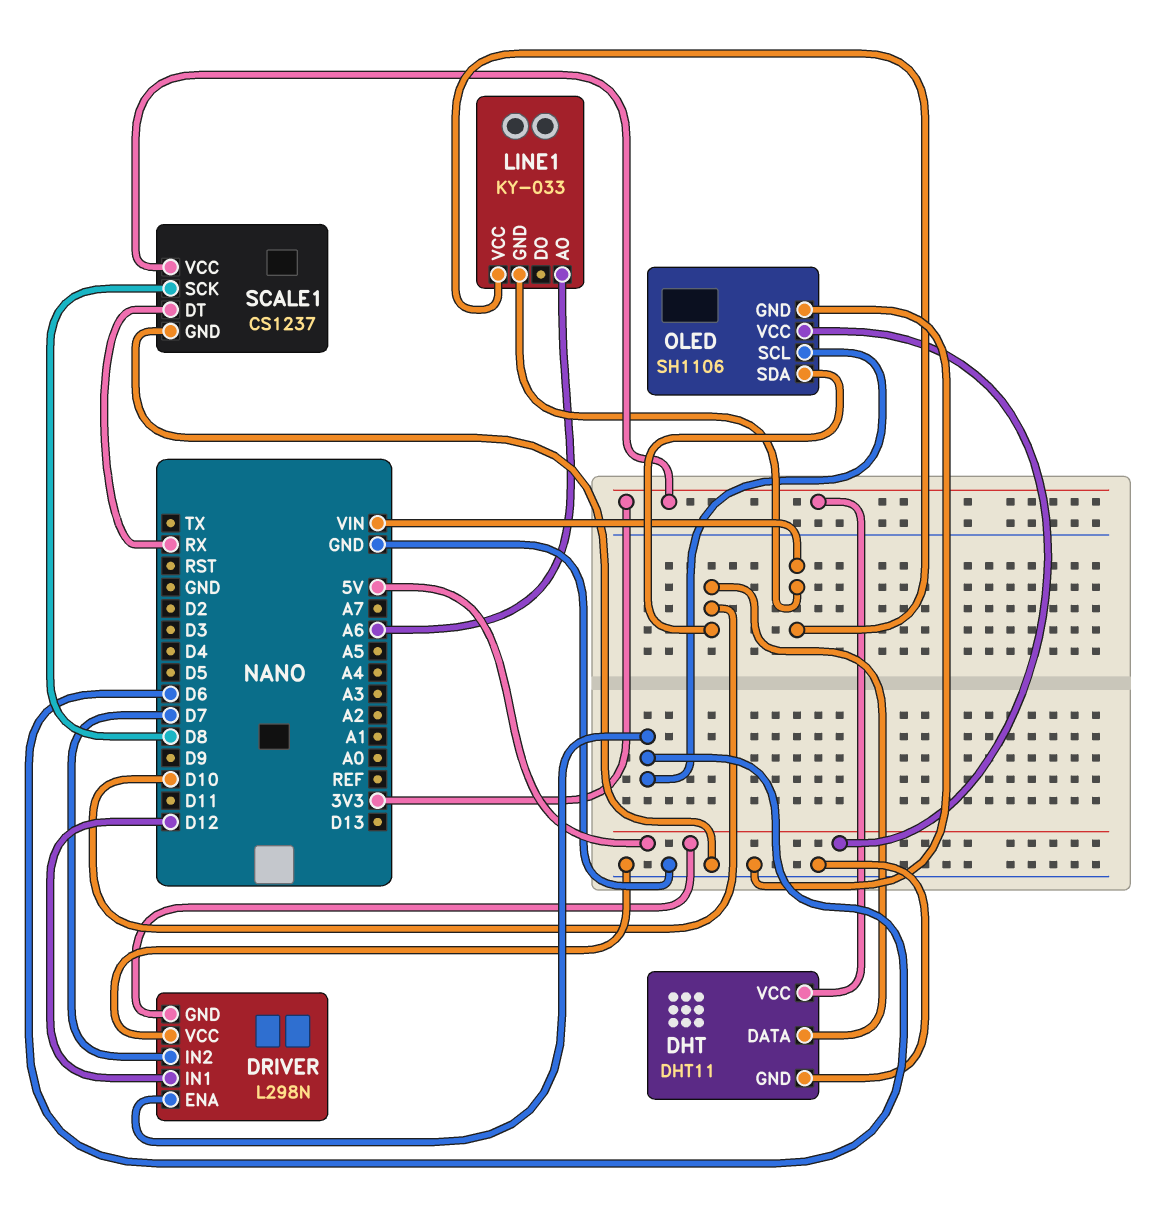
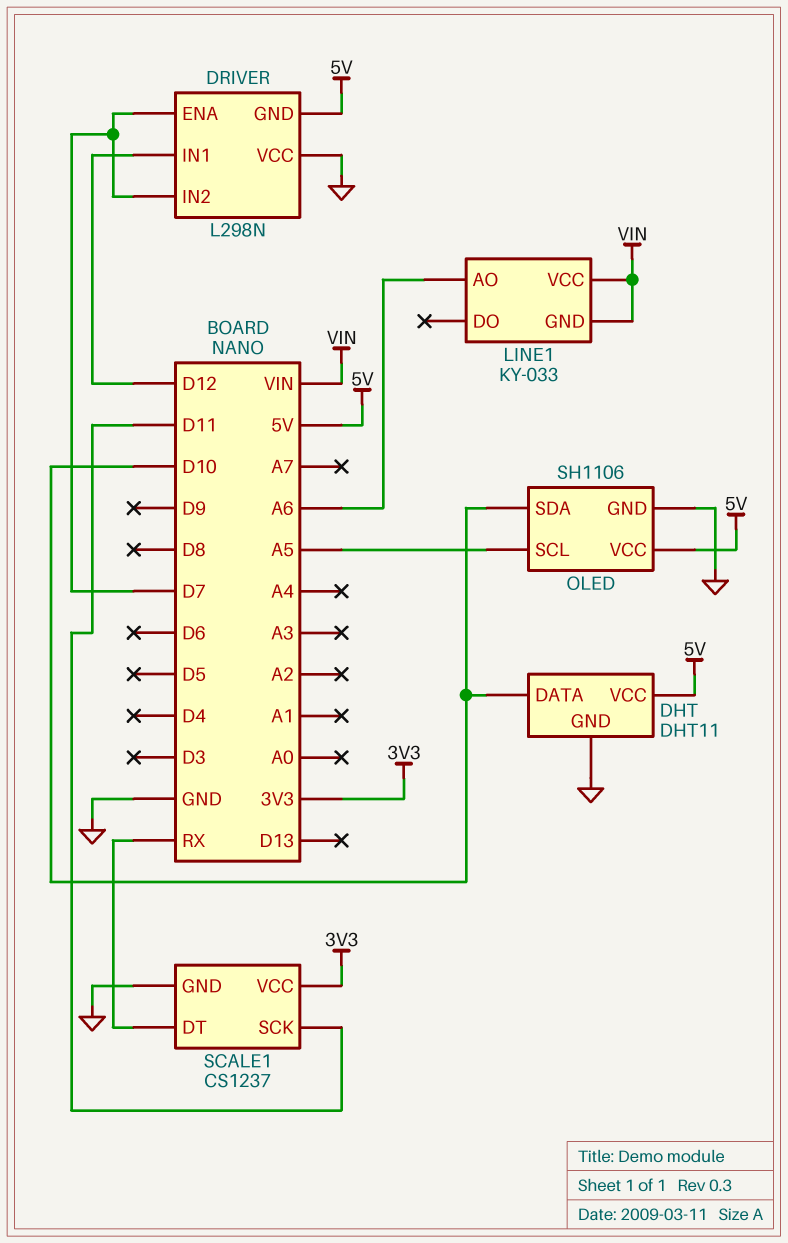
DHT pin VCC: 3V3 -> 5V
DRIVER pin ENA: D6 -> D7
OLED pin SCL: D6 -> A5
SCALE1 pin SCK: D8 -> D11

